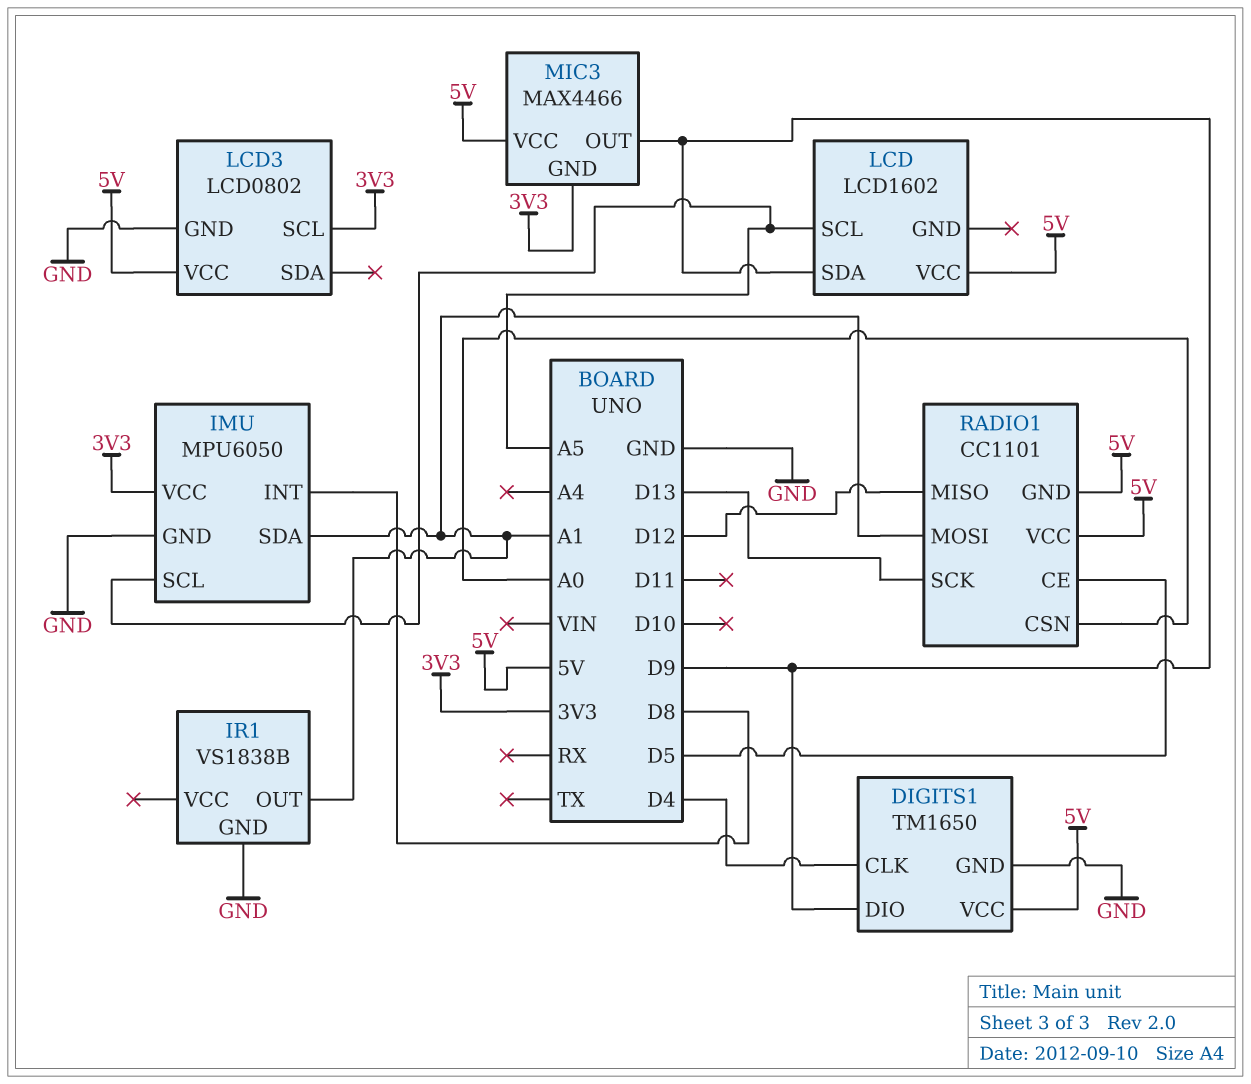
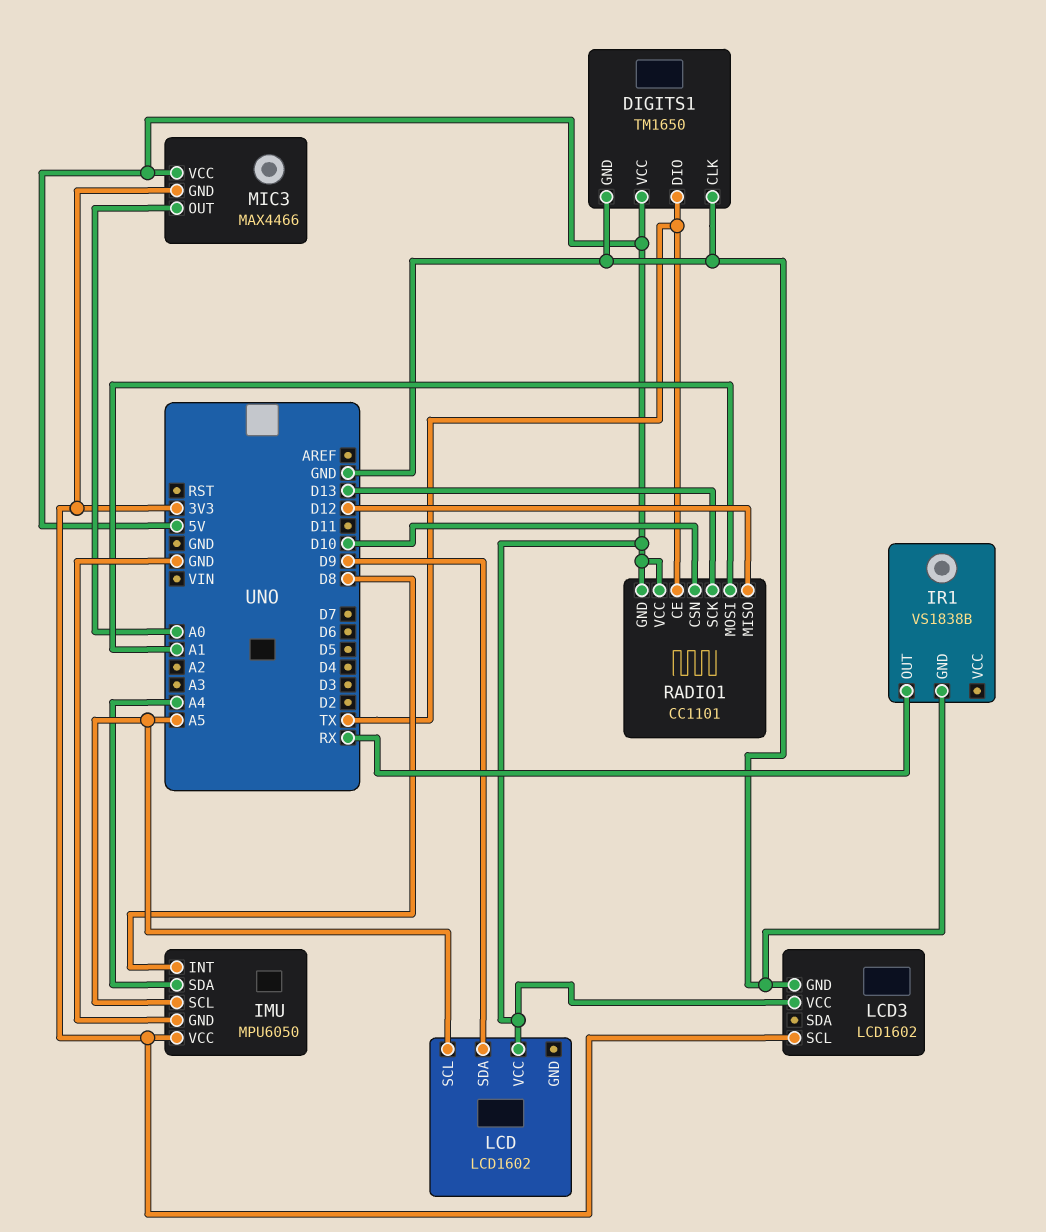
DIGITS1 pin CLK: D4 -> GND
DIGITS1 pin DIO: D9 -> TX
IMU pin SDA: A1 -> A4
IR1 pin OUT: A1 -> RX
LCD3: LCD0802 -> LCD1602
MIC3 pin OUT: D9 -> A0
RADIO1 pin CE: D5 -> TX
RADIO1 pin CSN: A0 -> D10

